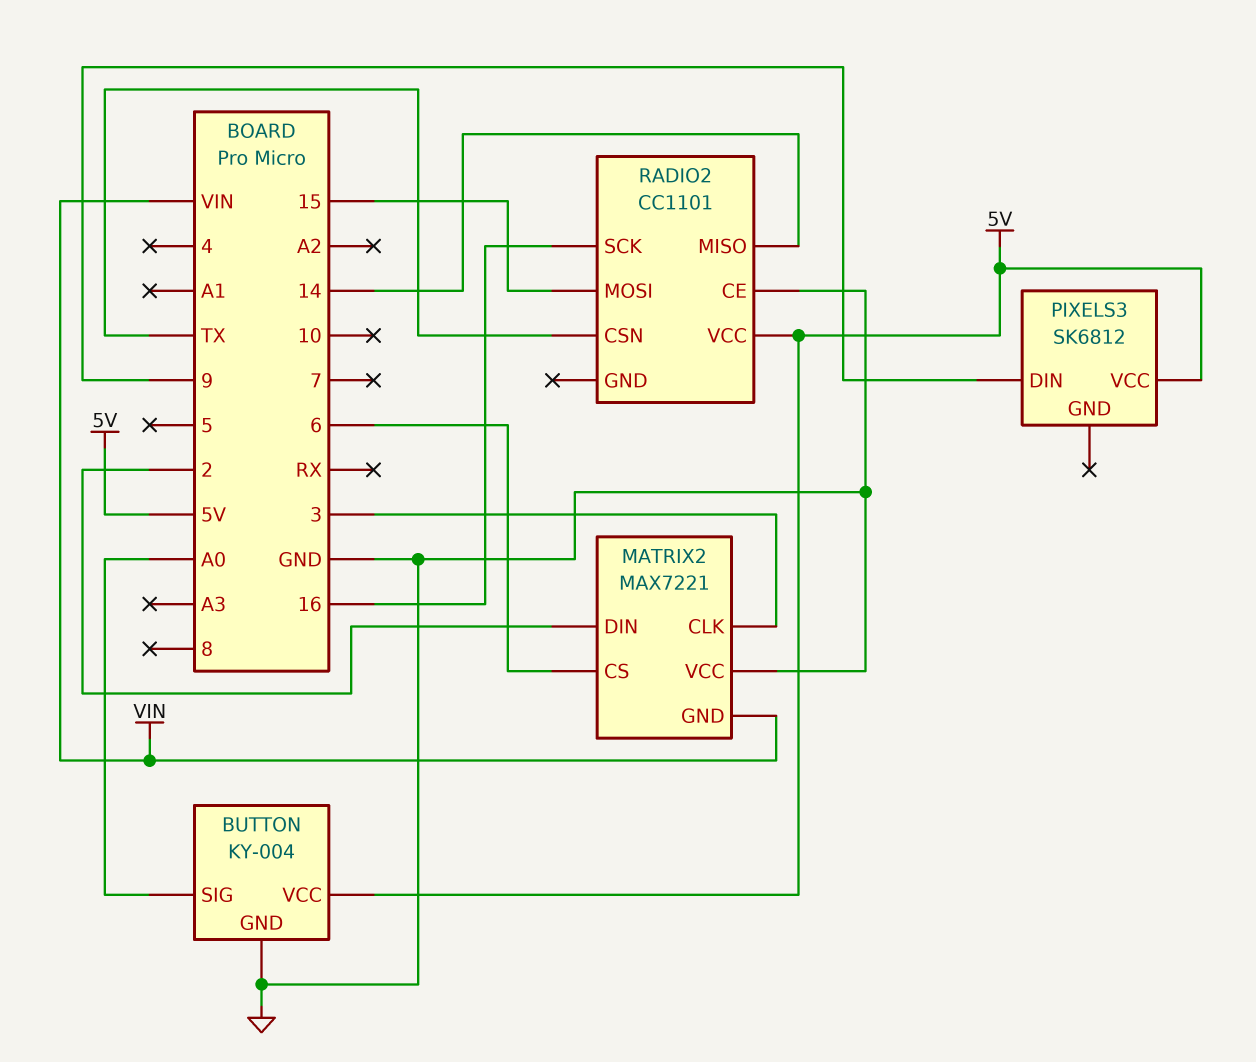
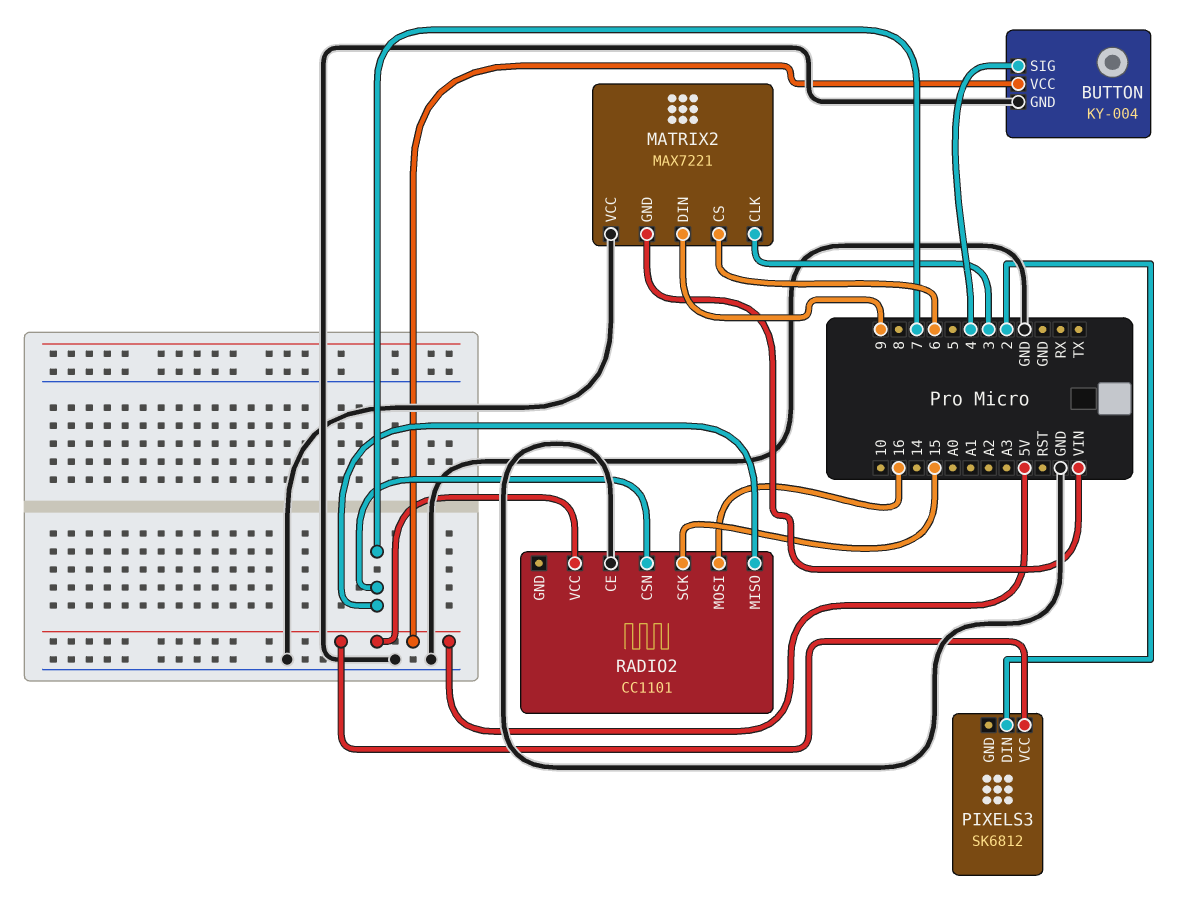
BUTTON pin SIG: A0 -> 4
MATRIX2 pin DIN: 2 -> 9
PIXELS3 pin DIN: 9 -> 2
RADIO2 pin CSN: TX -> 7
RADIO2 pin MISO: 14 -> 7
RADIO2 pin MOSI: 15 -> 16
RADIO2 pin SCK: 16 -> 15

